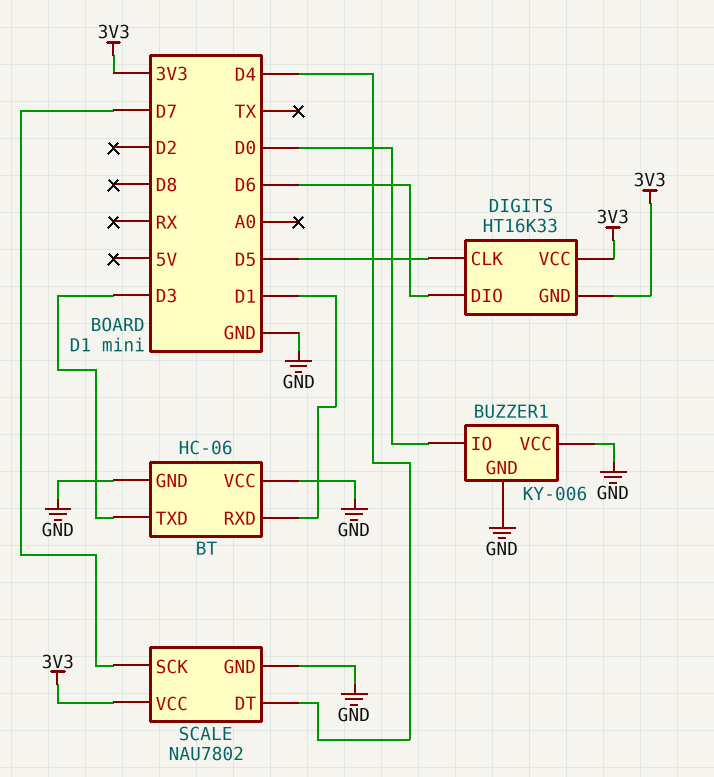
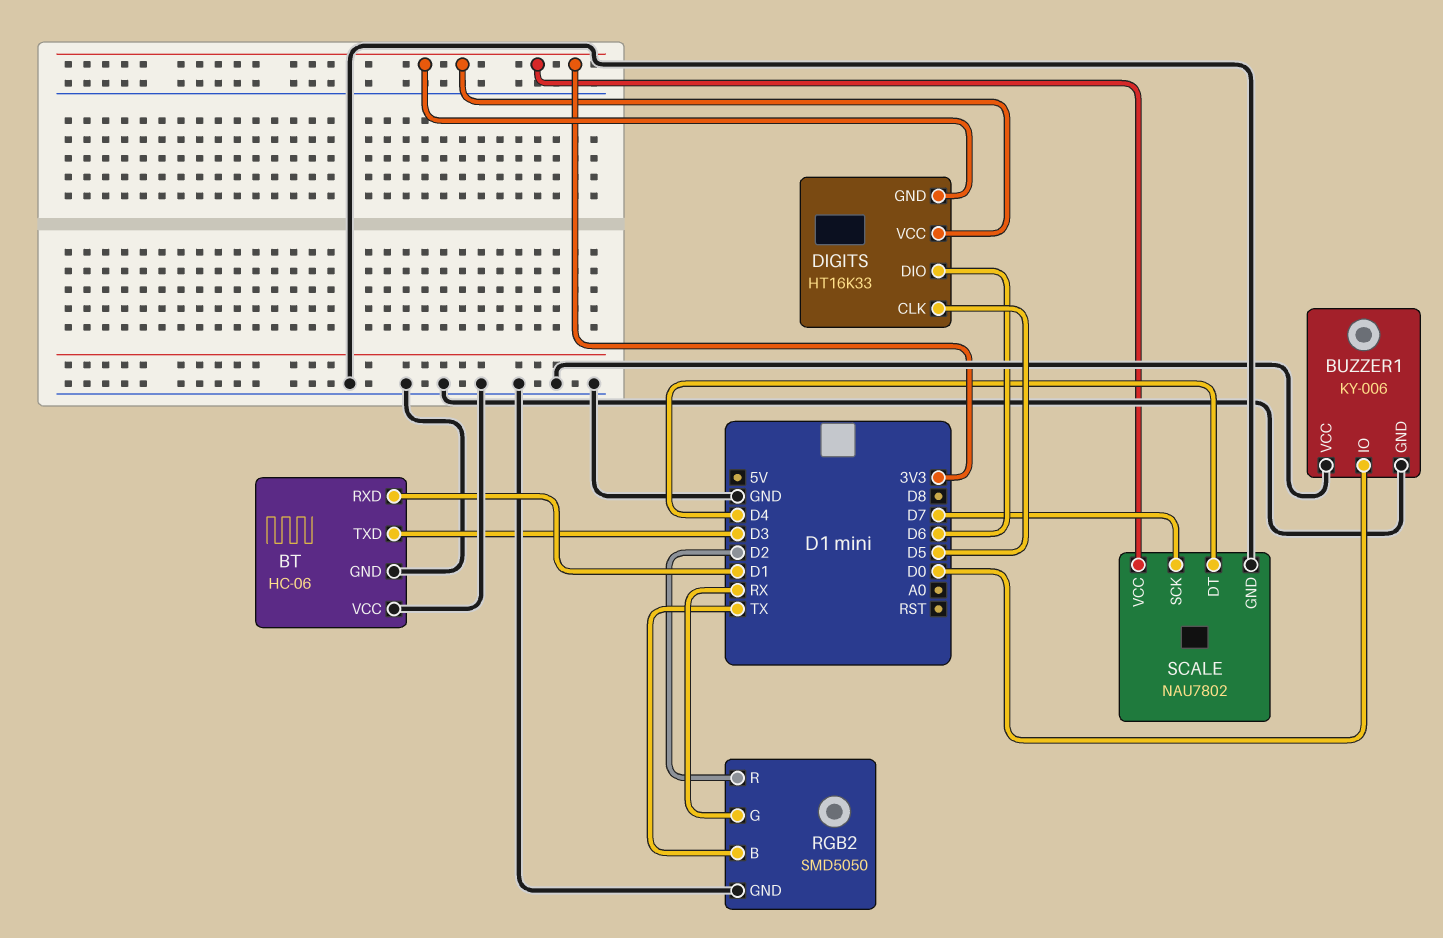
RGB2: none -> SMD5050
RGB2 pin B: none -> TX
RGB2 pin G: none -> RX
RGB2 pin GND: none -> GND
RGB2 pin R: none -> D2

